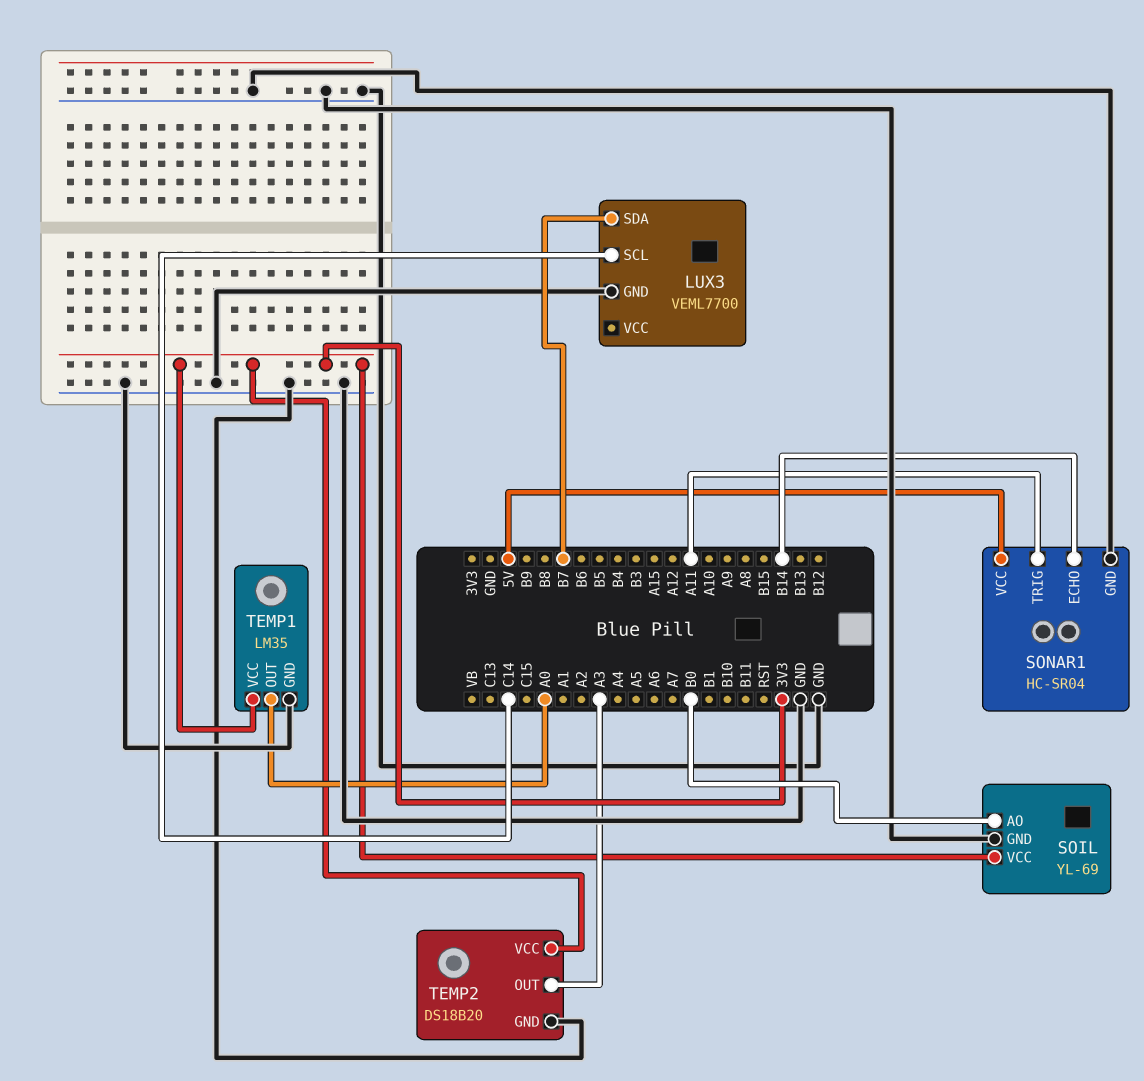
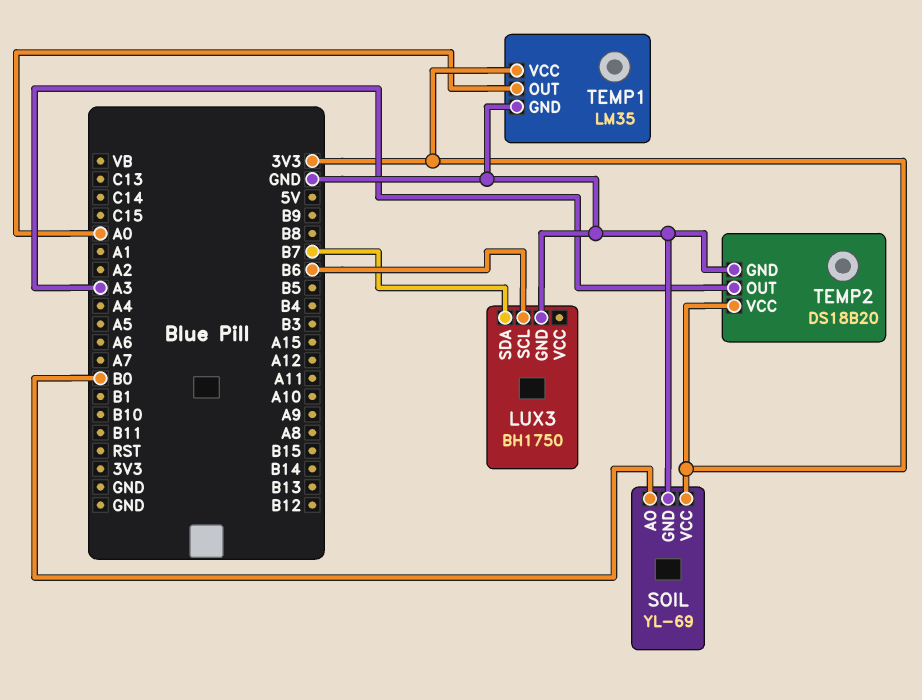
LUX3: VEML7700 -> BH1750
LUX3 pin SCL: C14 -> B6
SONAR1: HC-SR04 -> none
SONAR1 pin ECHO: B14 -> none
SONAR1 pin GND: GND -> none
SONAR1 pin TRIG: A11 -> none
SONAR1 pin VCC: 5V -> none

